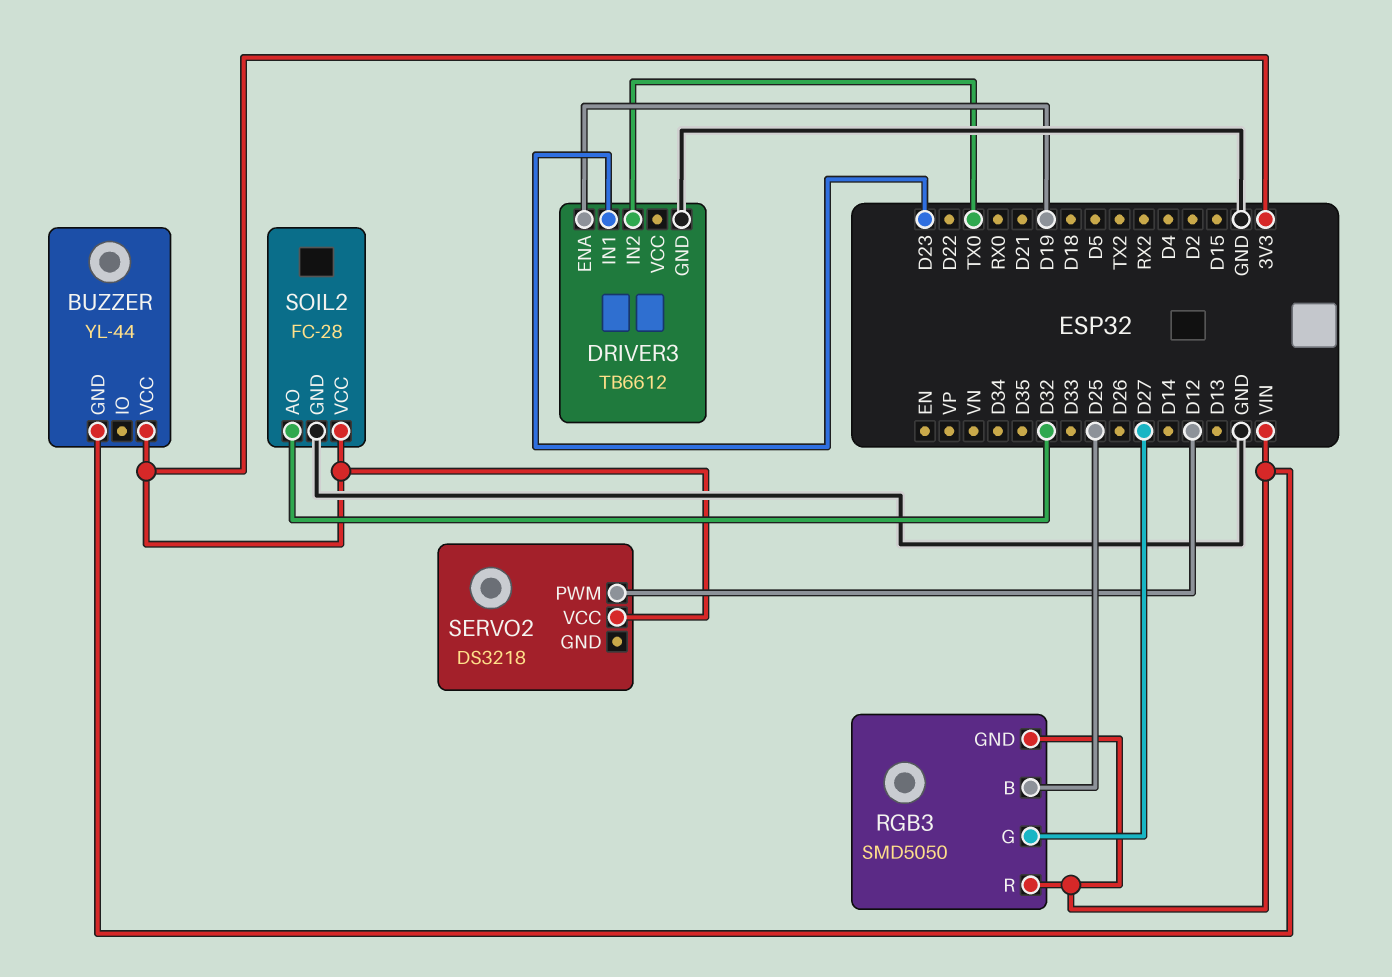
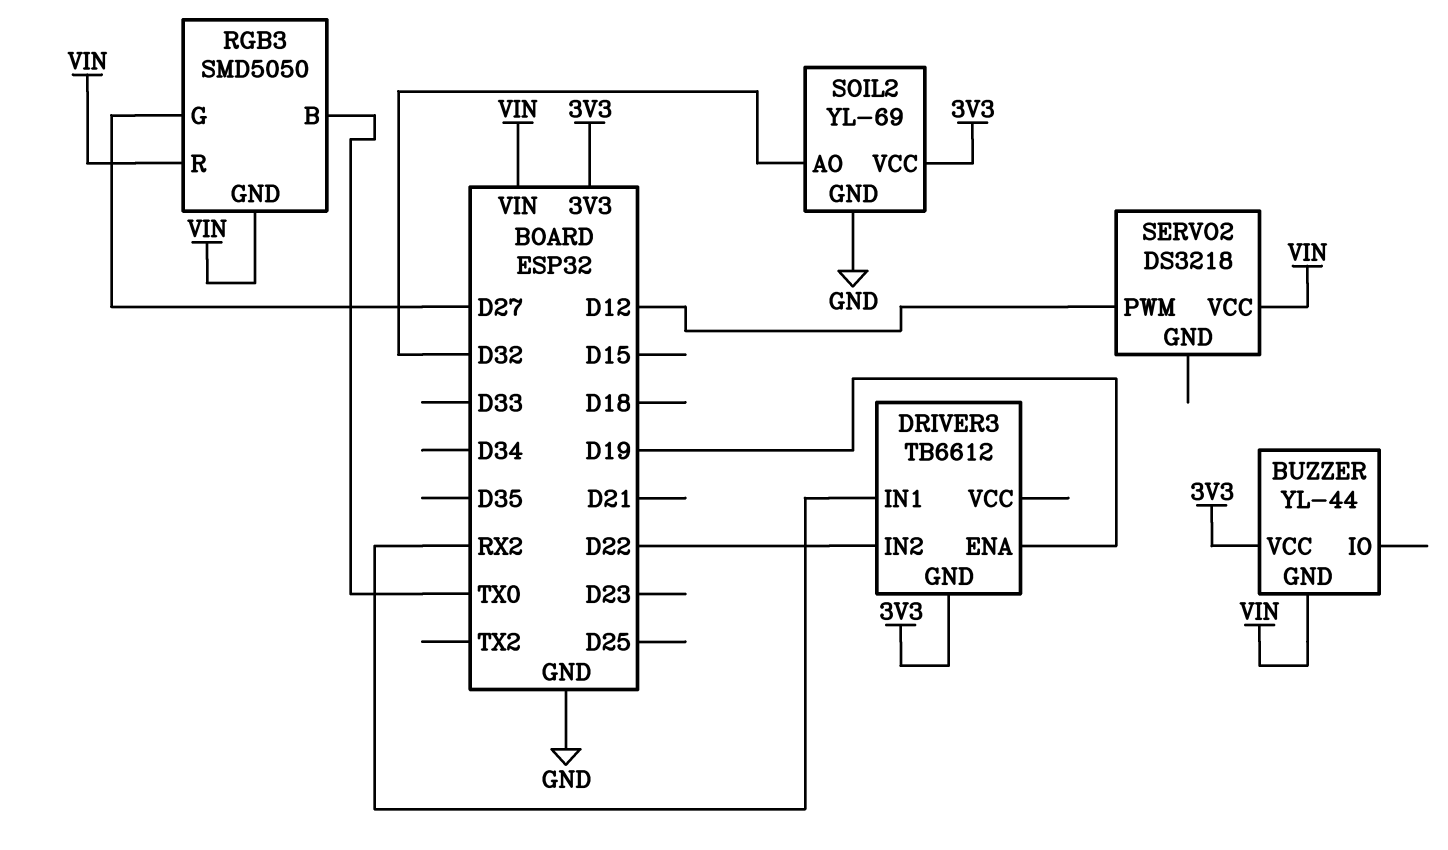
DRIVER3 pin GND: GND -> 3V3
DRIVER3 pin IN1: D23 -> RX2
DRIVER3 pin IN2: TX0 -> D22
RGB3 pin B: D25 -> TX0
SERVO2 pin VCC: 3V3 -> VIN
SOIL2: FC-28 -> YL-69

